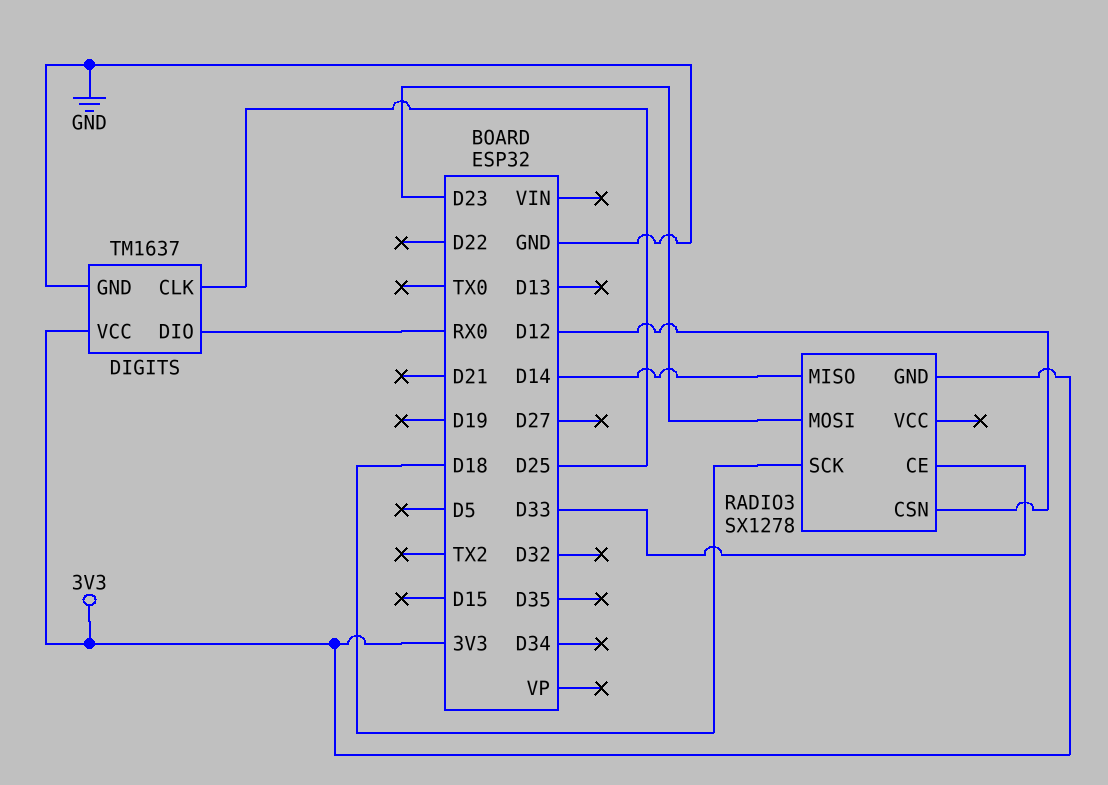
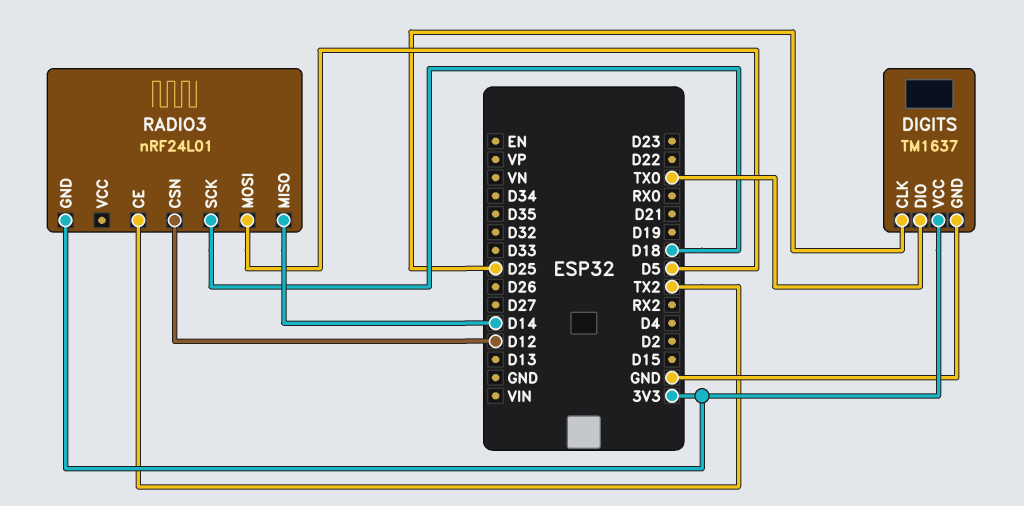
DIGITS pin DIO: RX0 -> TX0
RADIO3: SX1278 -> nRF24L01
RADIO3 pin CE: D33 -> TX2
RADIO3 pin MOSI: D23 -> D5

